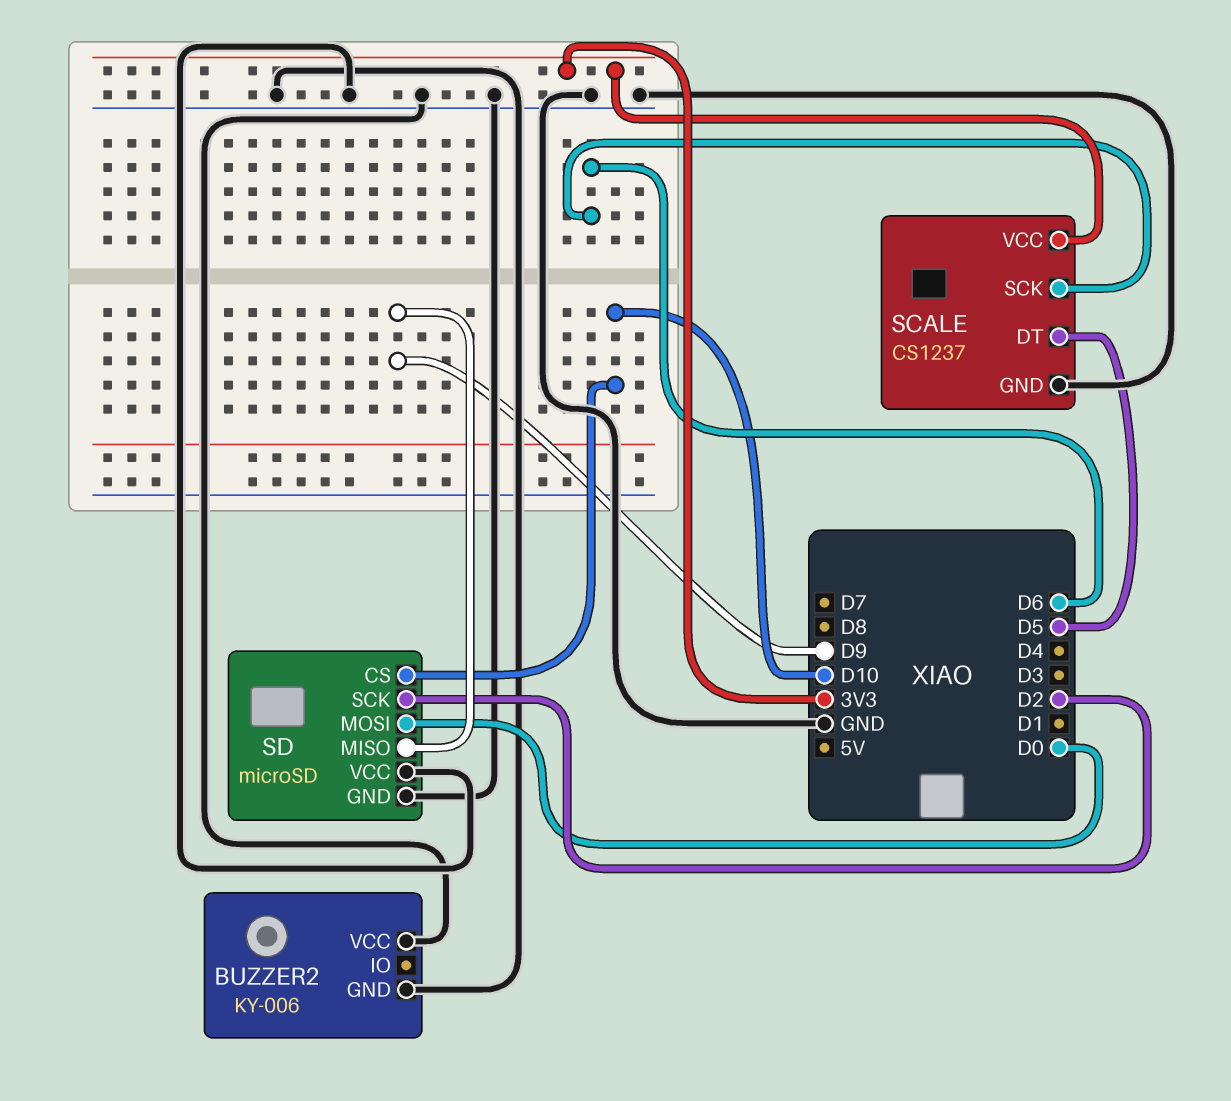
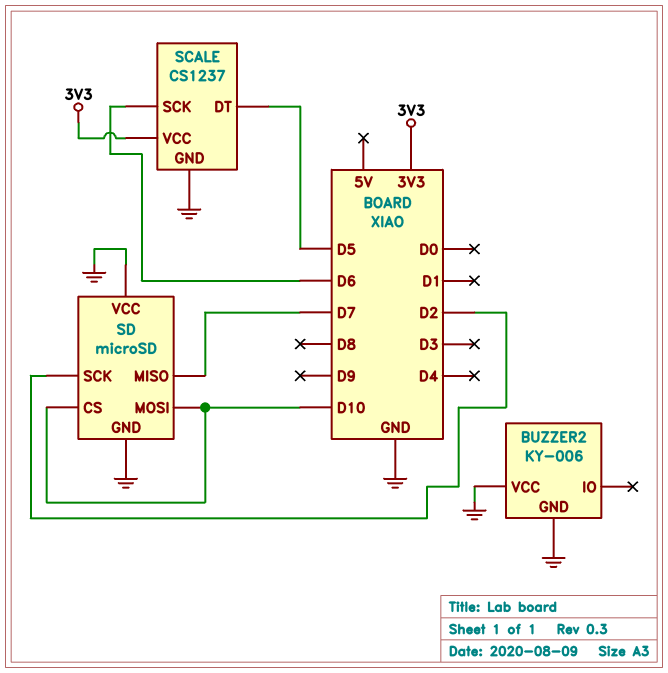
SD pin MISO: D9 -> D7
SD pin MOSI: D0 -> D10

